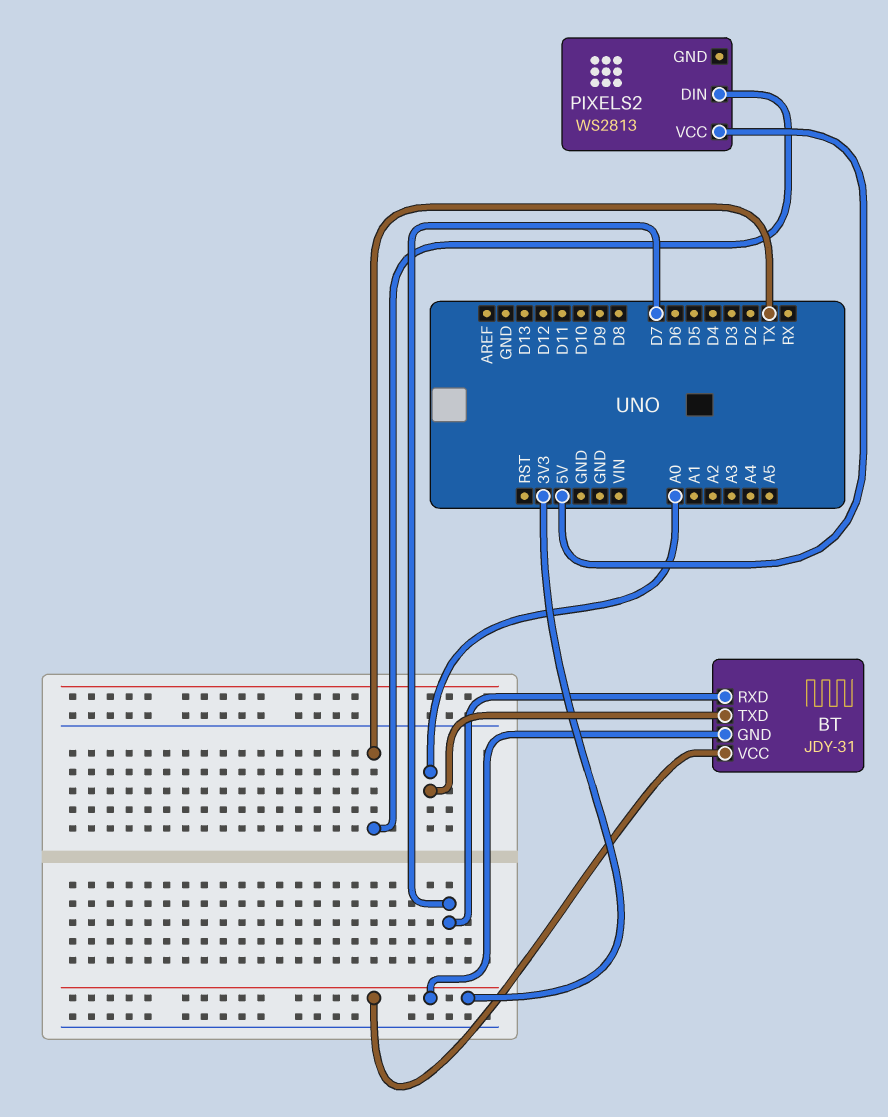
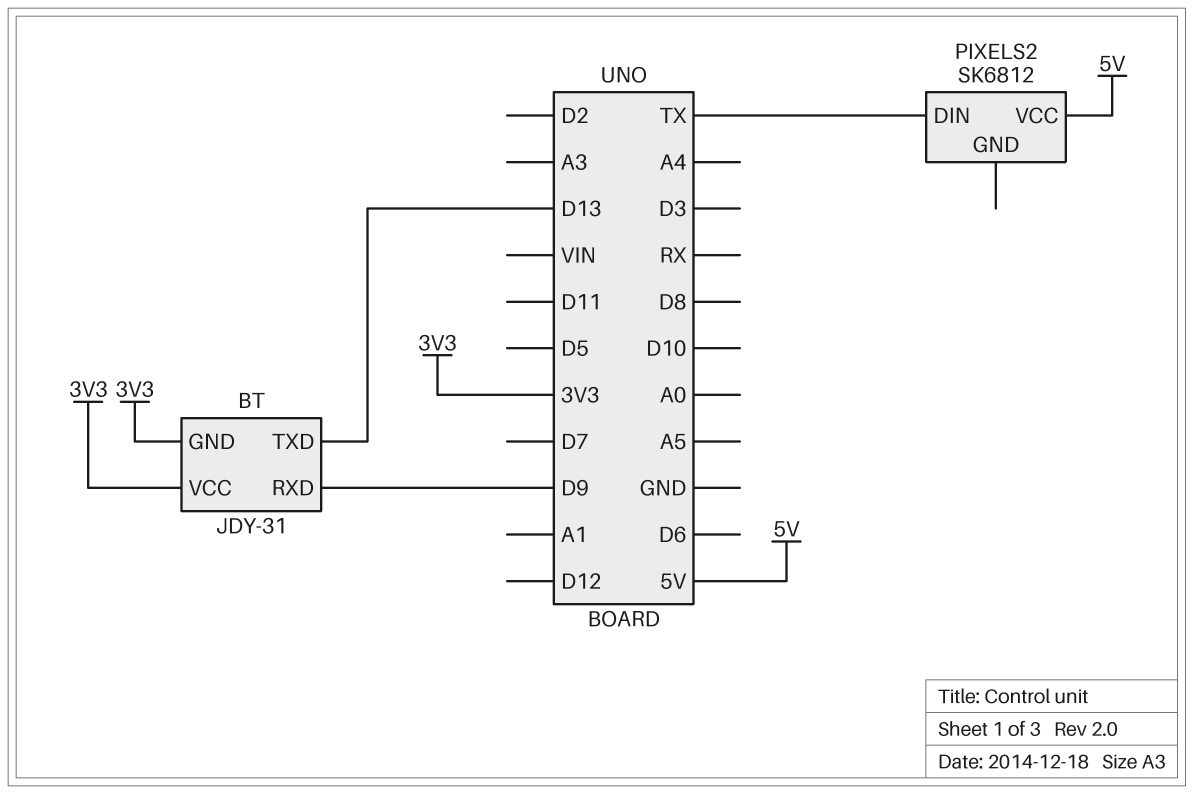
BT pin RXD: D7 -> D9
BT pin TXD: A0 -> D13
PIXELS2: WS2813 -> SK6812

